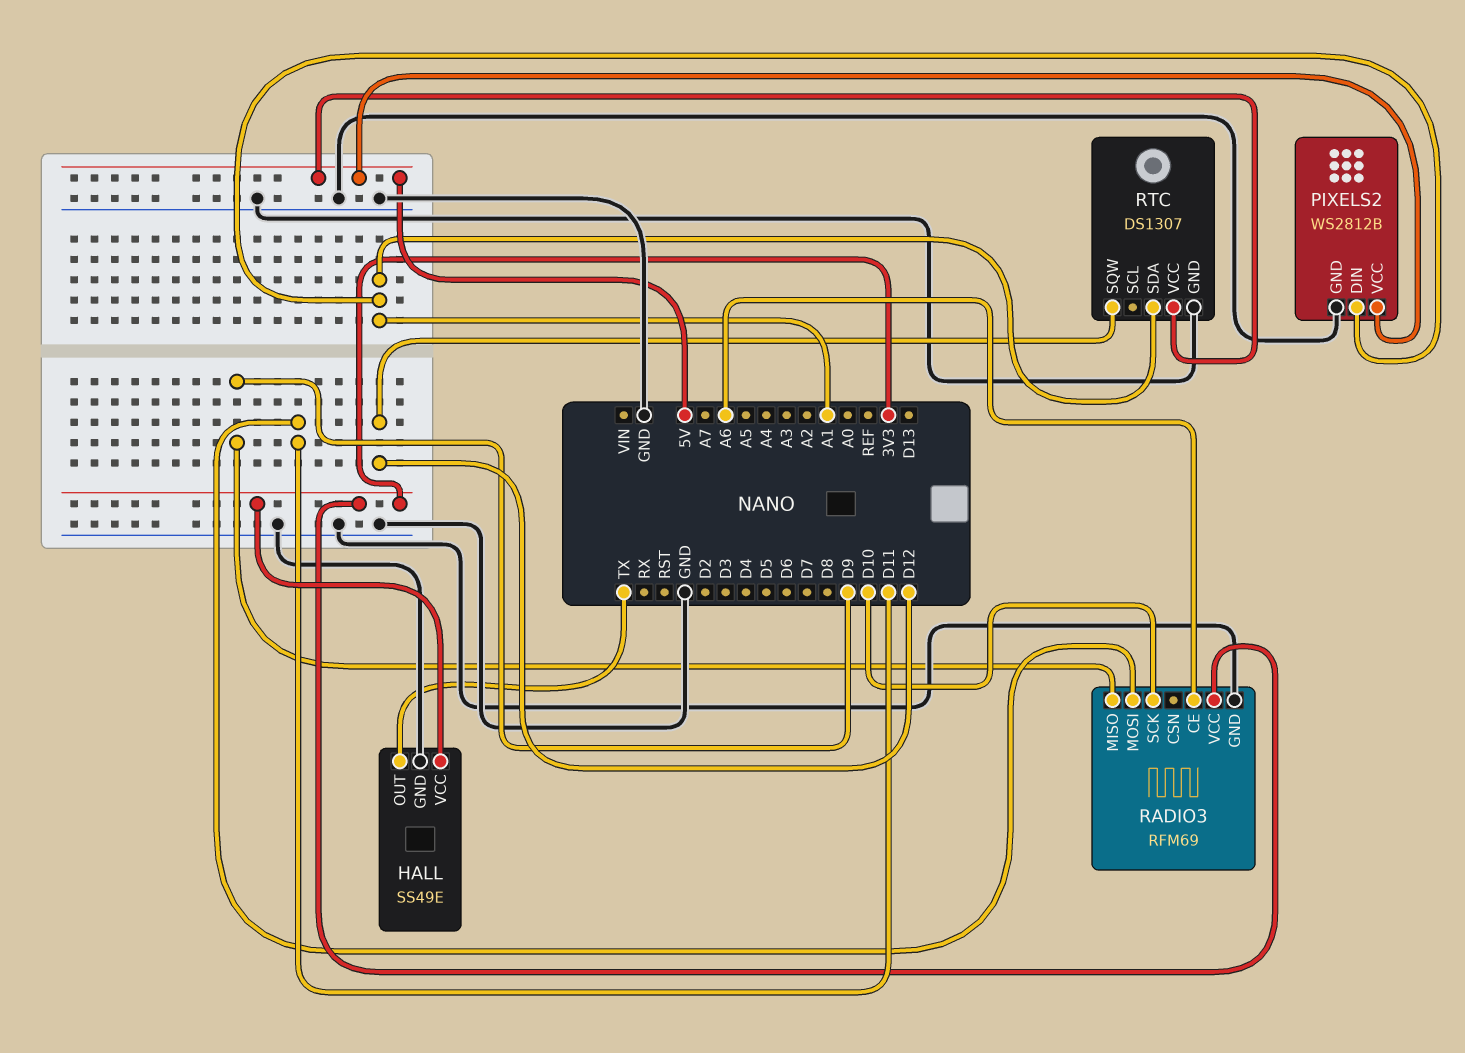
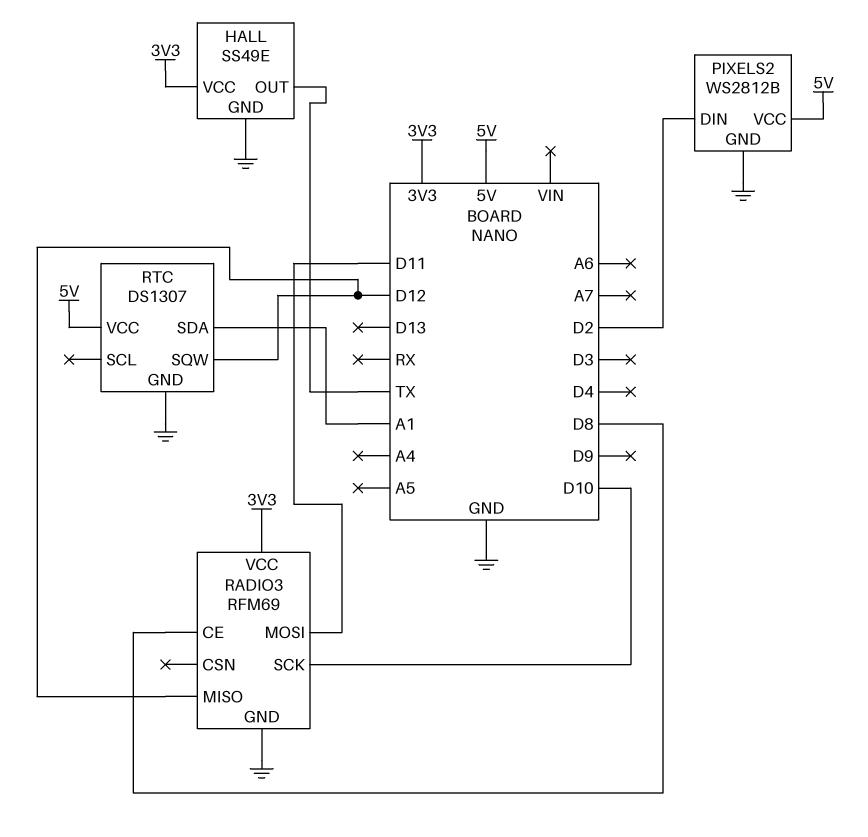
PIXELS2 pin DIN: A1 -> D2
RADIO3 pin CE: A6 -> D8
RADIO3 pin MISO: D9 -> D12

